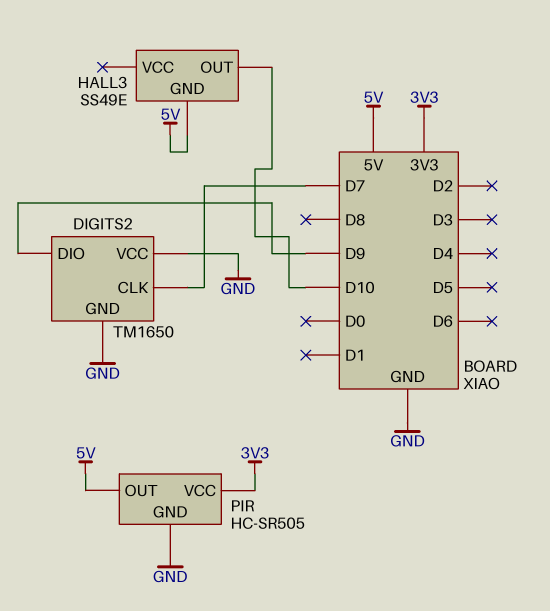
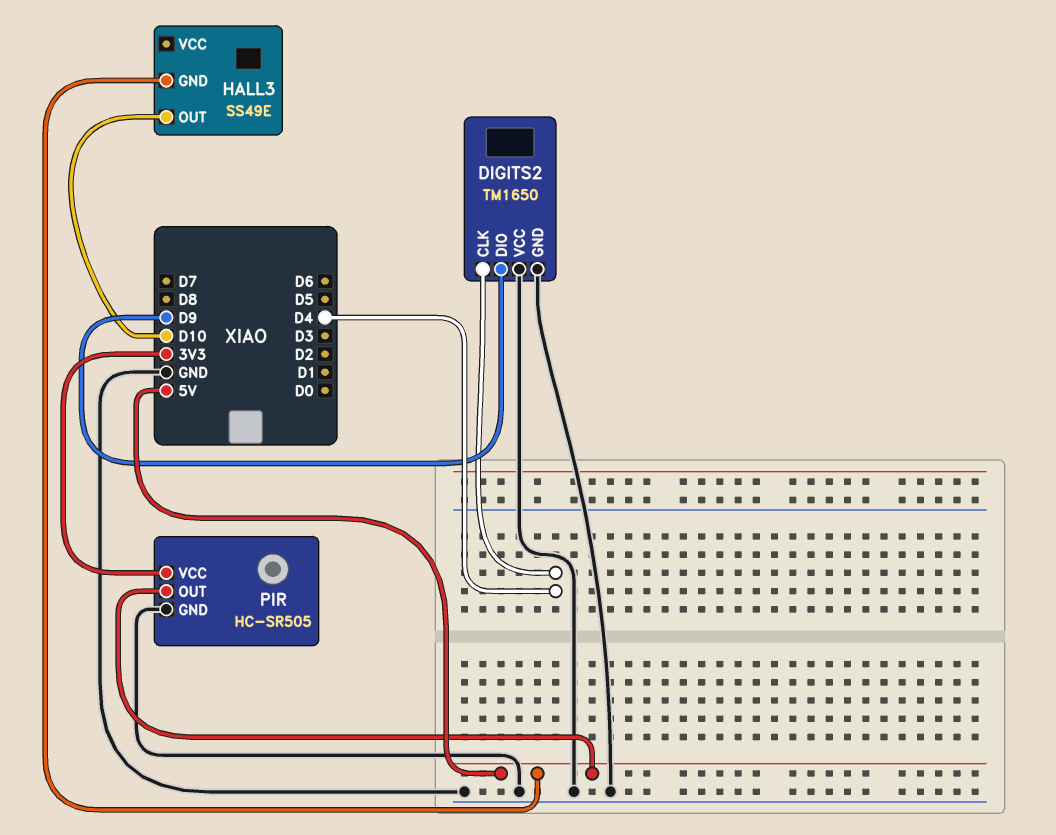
DIGITS2 pin CLK: D7 -> D4

